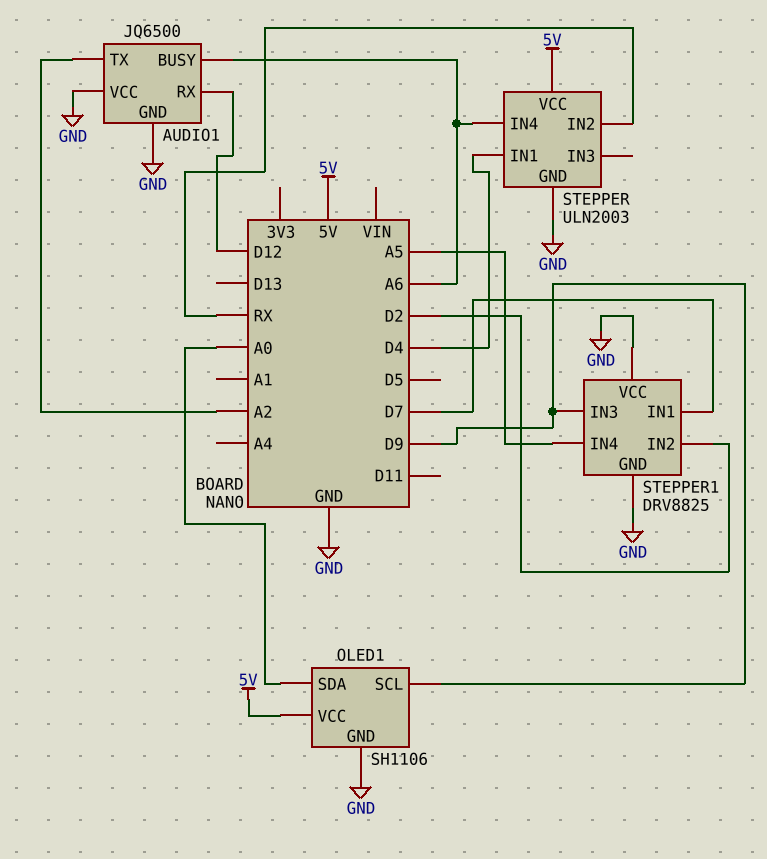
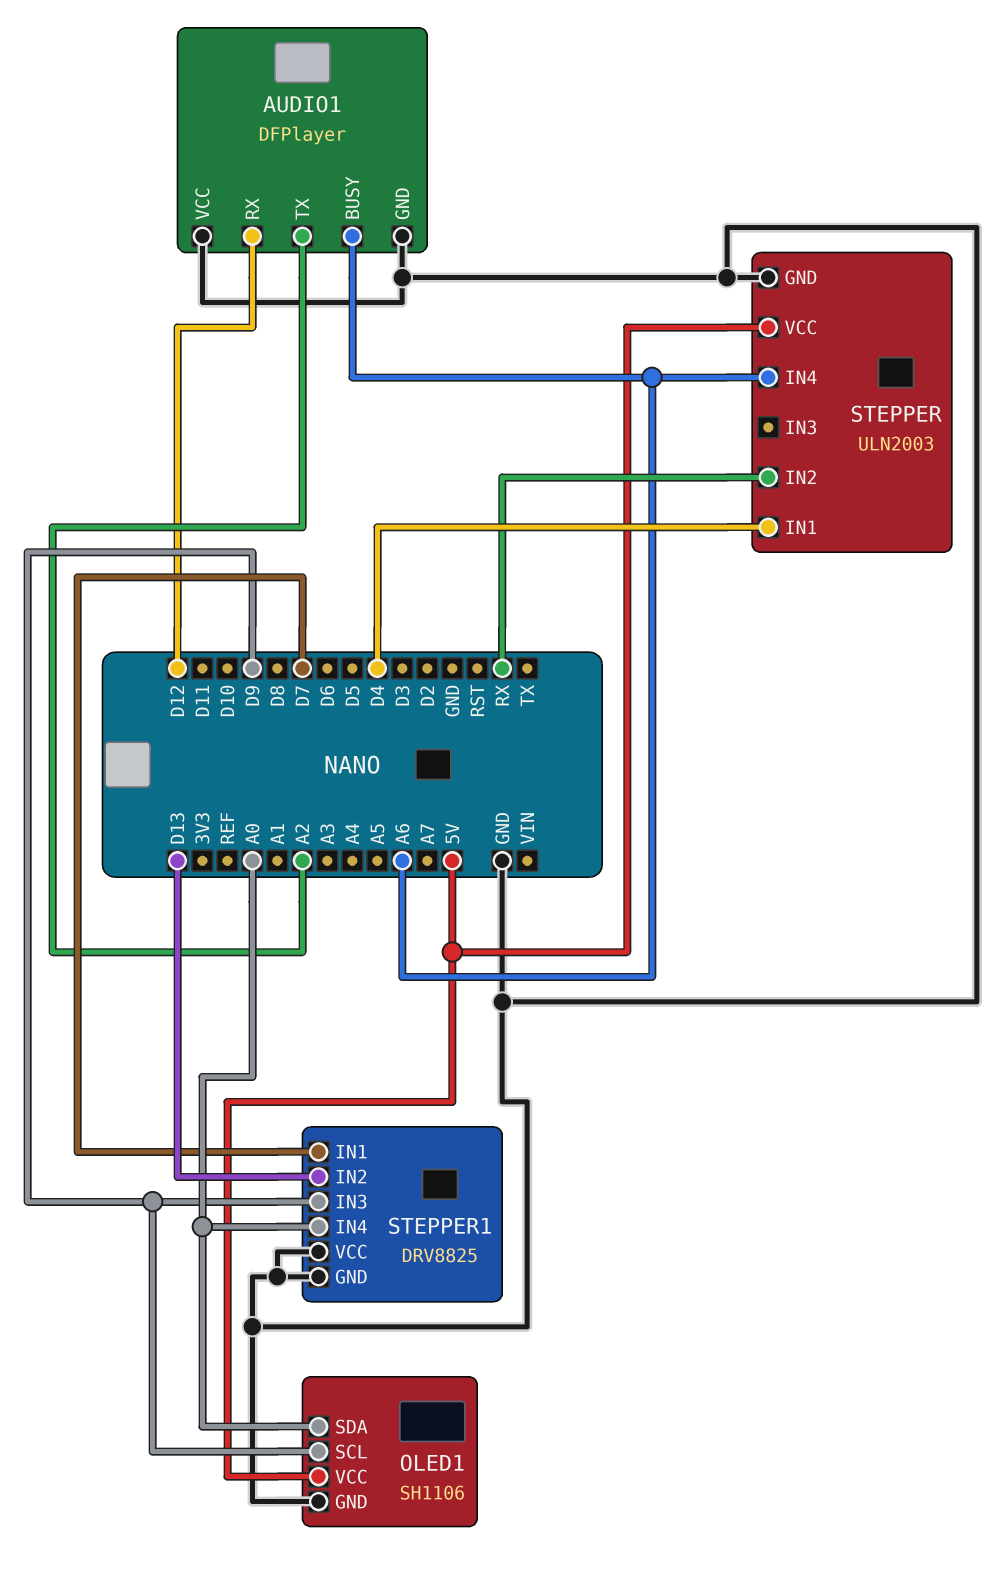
AUDIO1: JQ6500 -> DFPlayer
STEPPER1 pin IN2: D2 -> D13
STEPPER1 pin IN4: A5 -> A0

